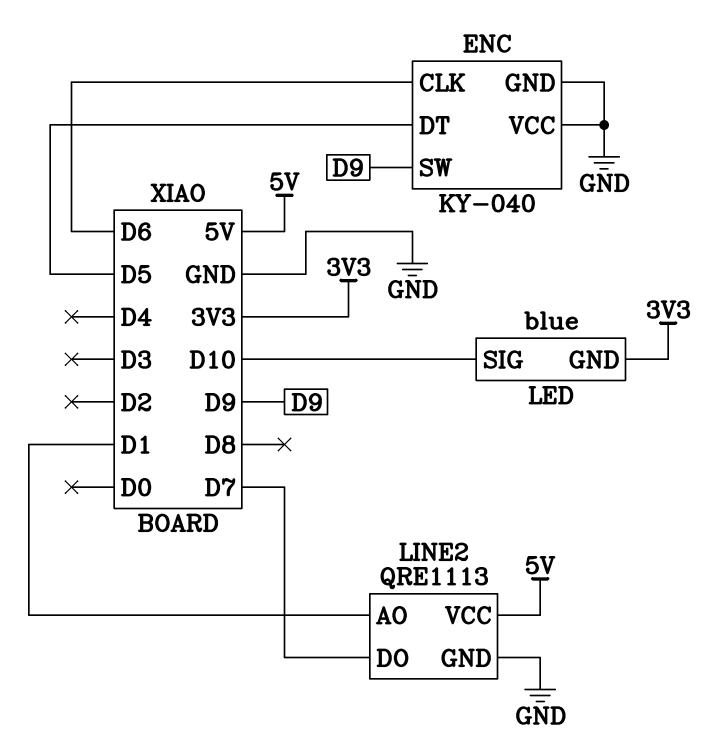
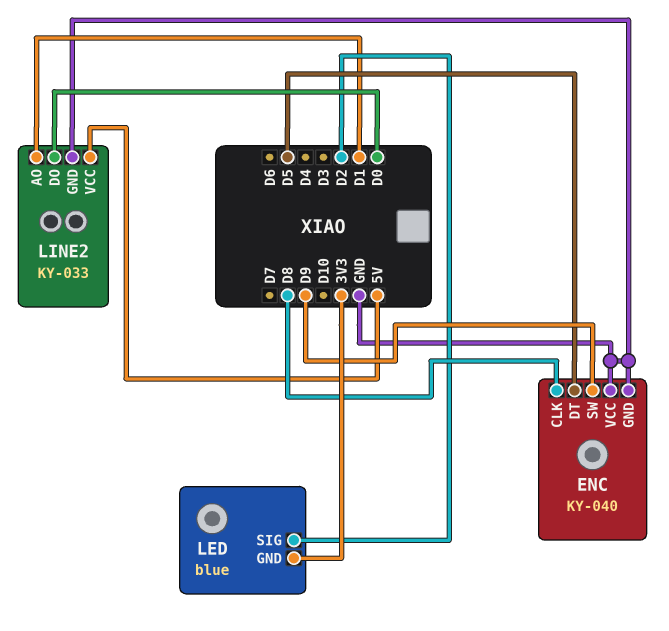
ENC pin CLK: D6 -> D8
LED pin SIG: D10 -> D2
LINE2: QRE1113 -> KY-033
LINE2 pin DO: D7 -> D0

